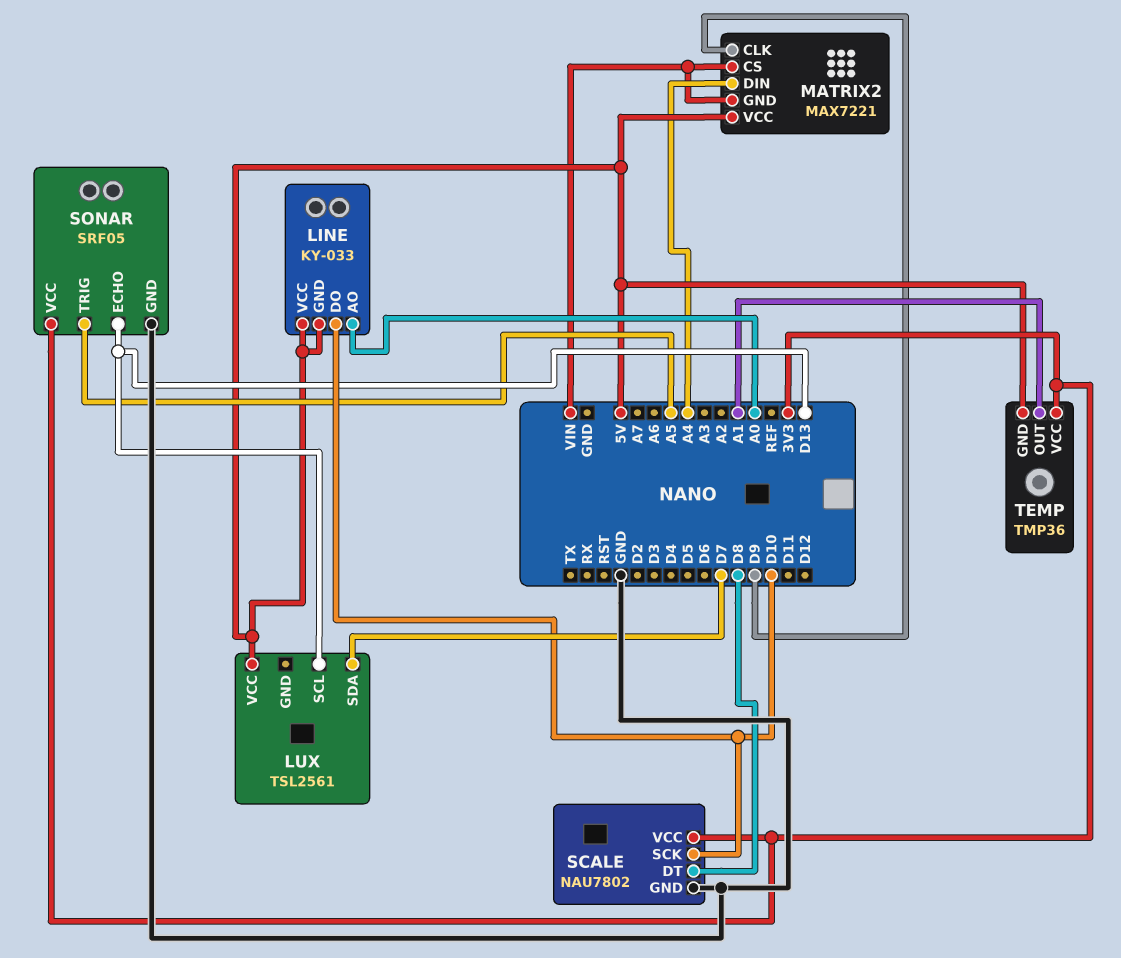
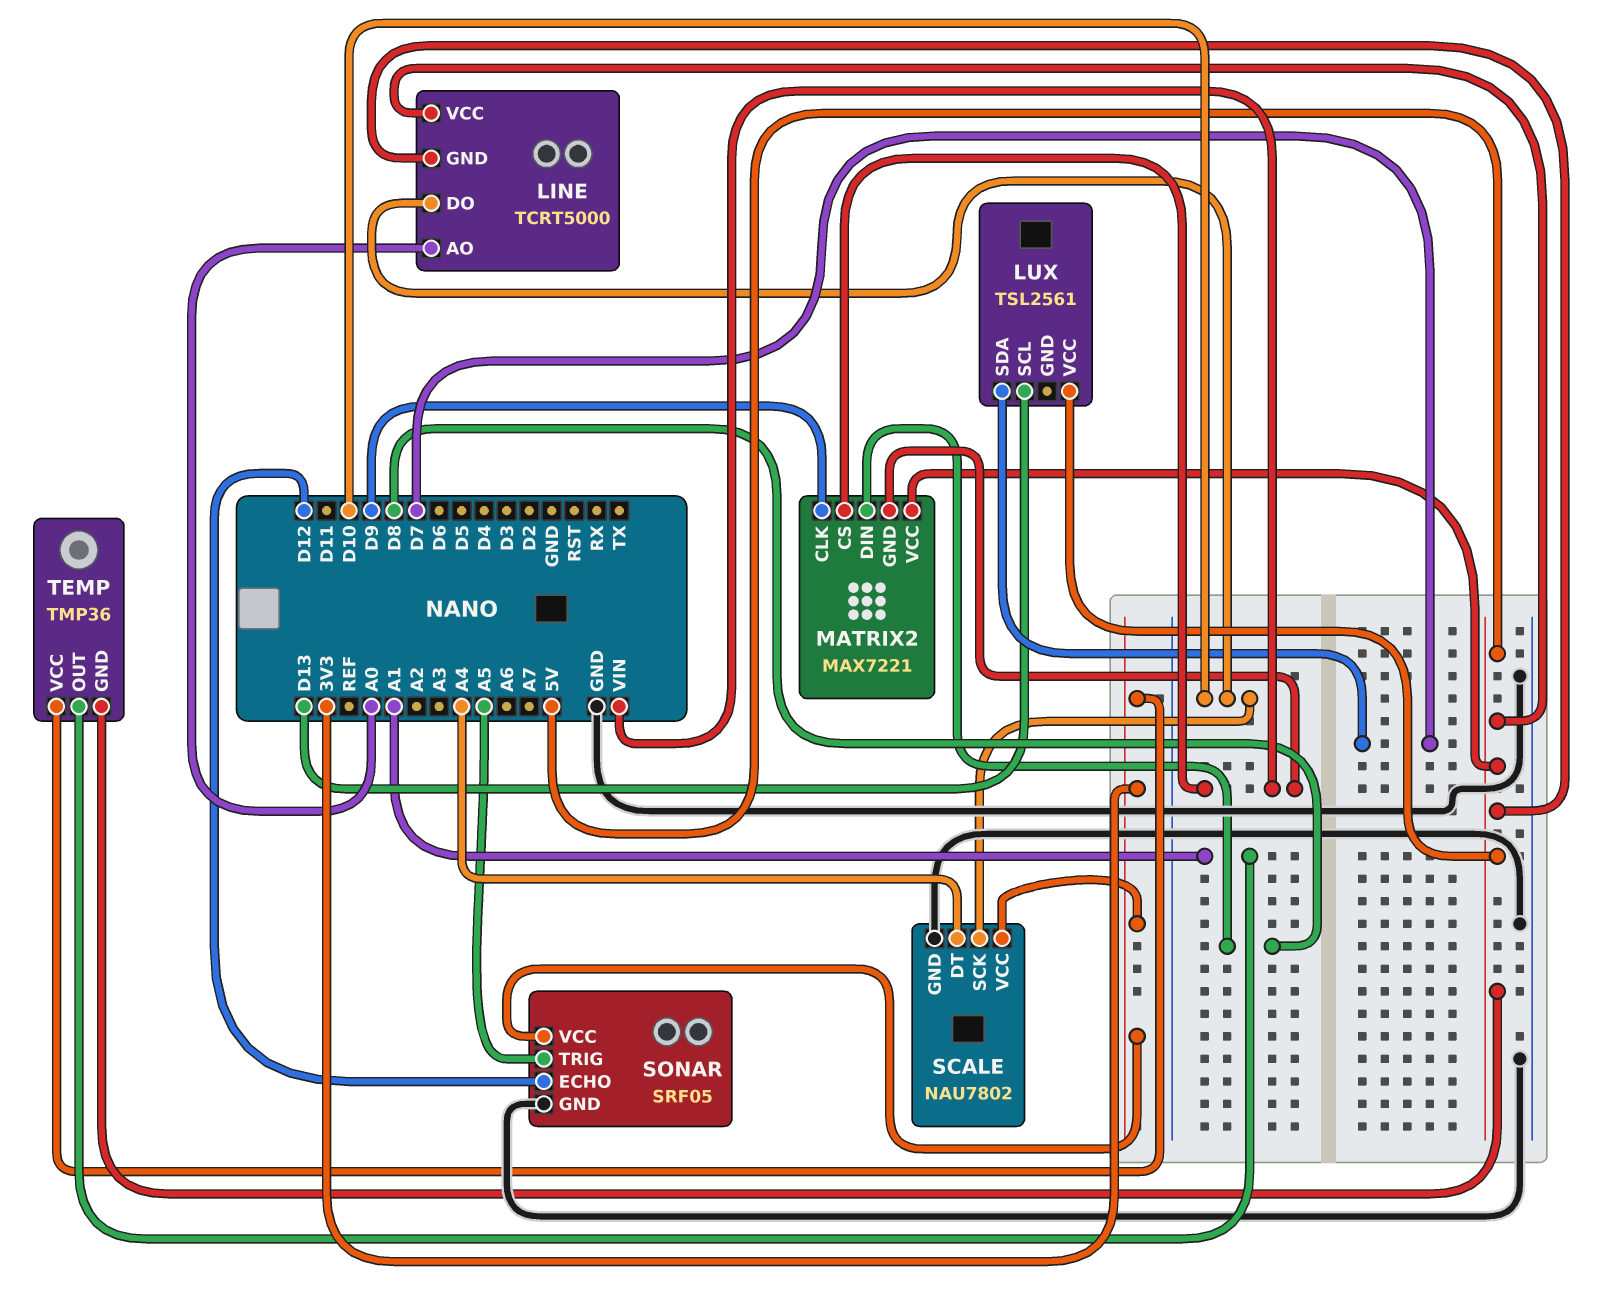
LINE: KY-033 -> TCRT5000
MATRIX2 pin DIN: A4 -> D8
SCALE pin DT: D8 -> A4
SONAR pin ECHO: D13 -> D12

